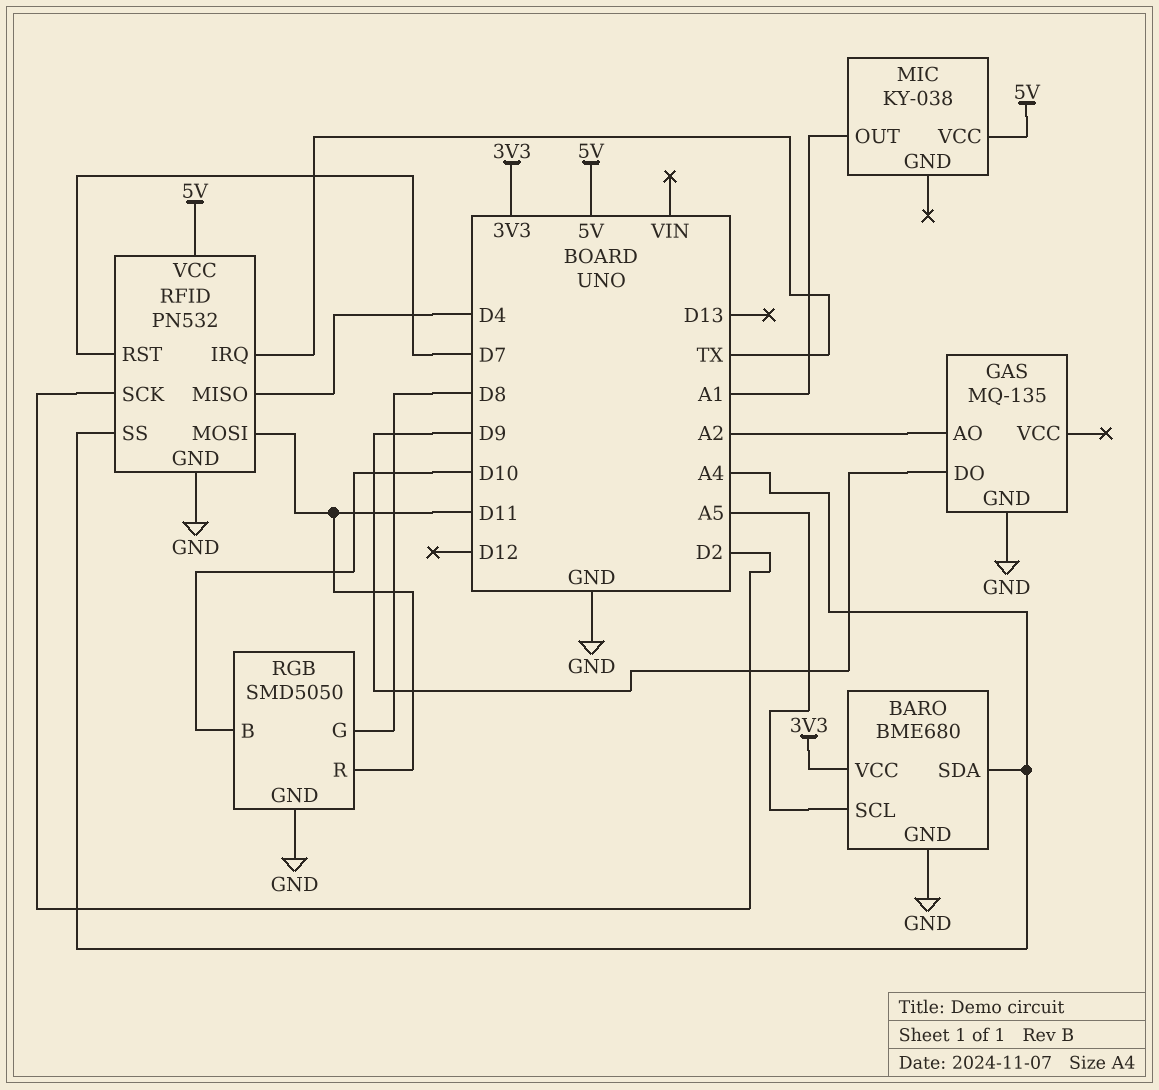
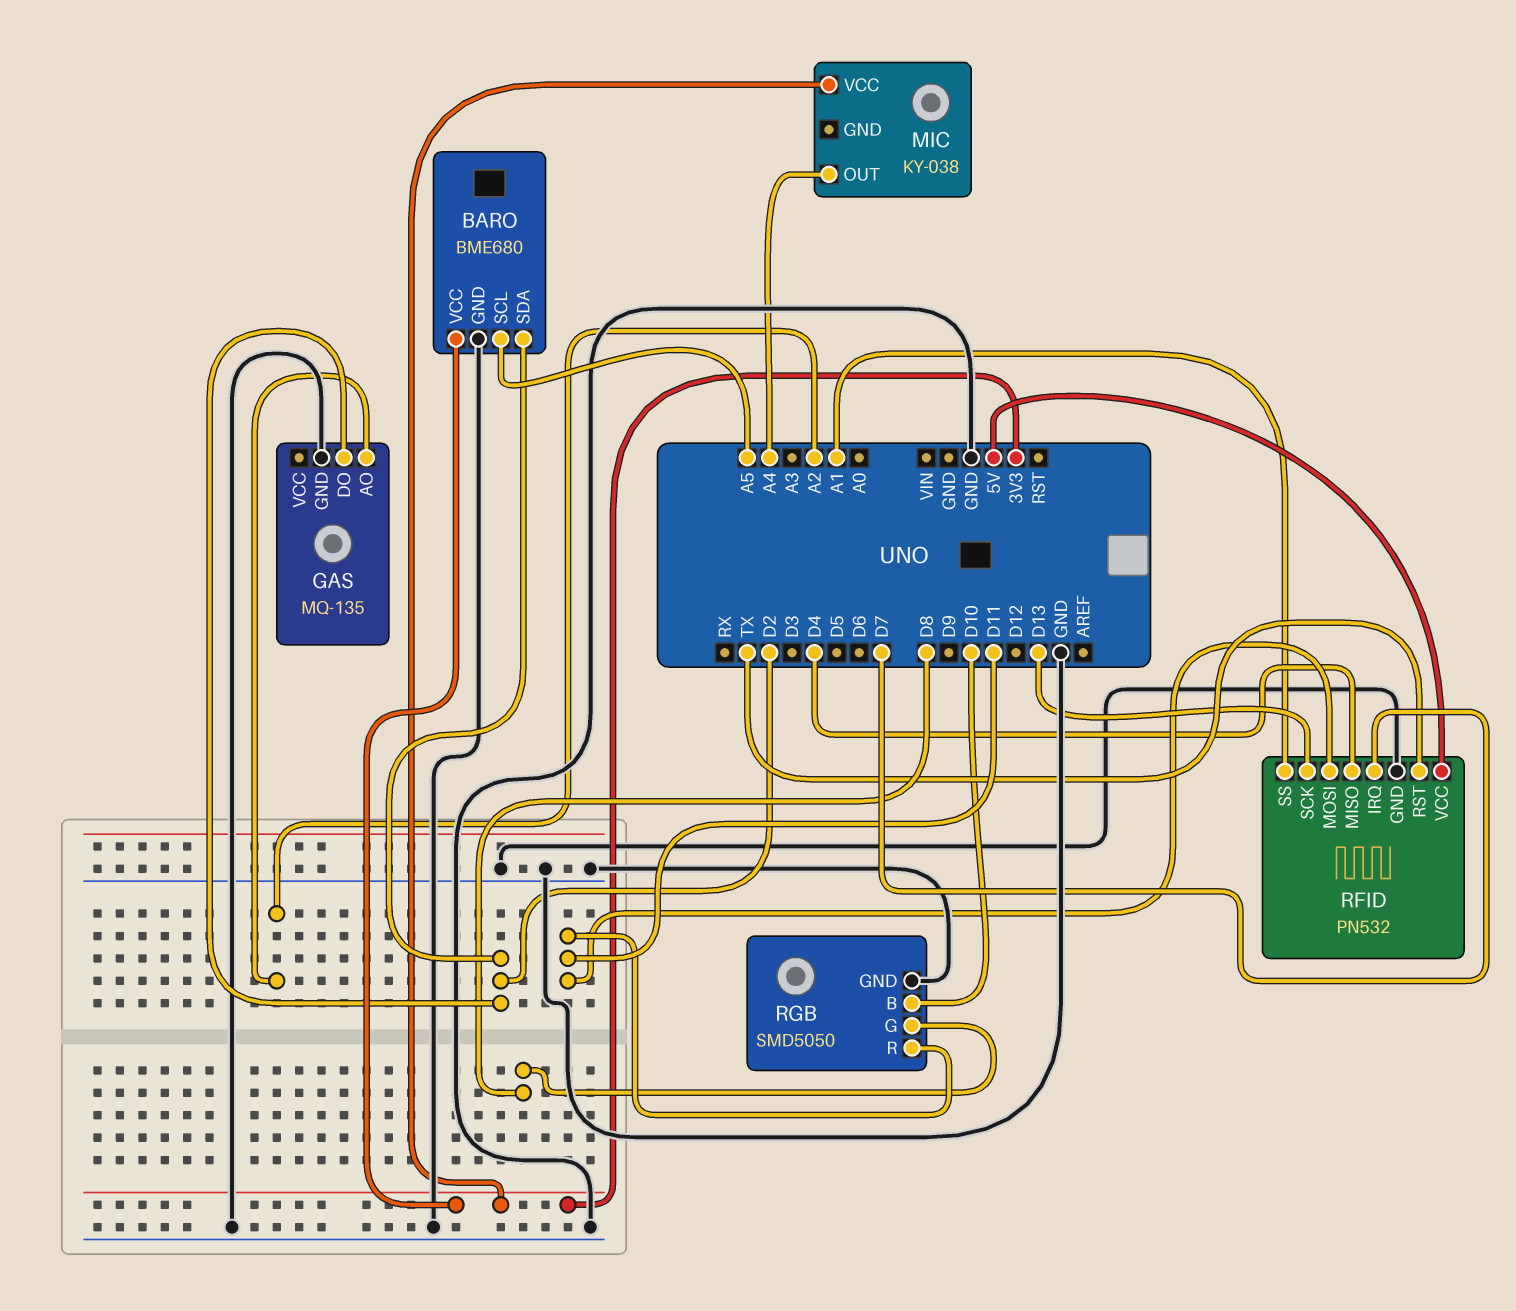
BARO pin SDA: A4 -> D2
GAS pin DO: D9 -> D2
MIC pin OUT: A1 -> A4
MIC pin VCC: 5V -> 3V3
RFID pin IRQ: TX -> D7
RFID pin RST: D7 -> TX
RFID pin SCK: D2 -> D13
RFID pin SS: A4 -> A1

